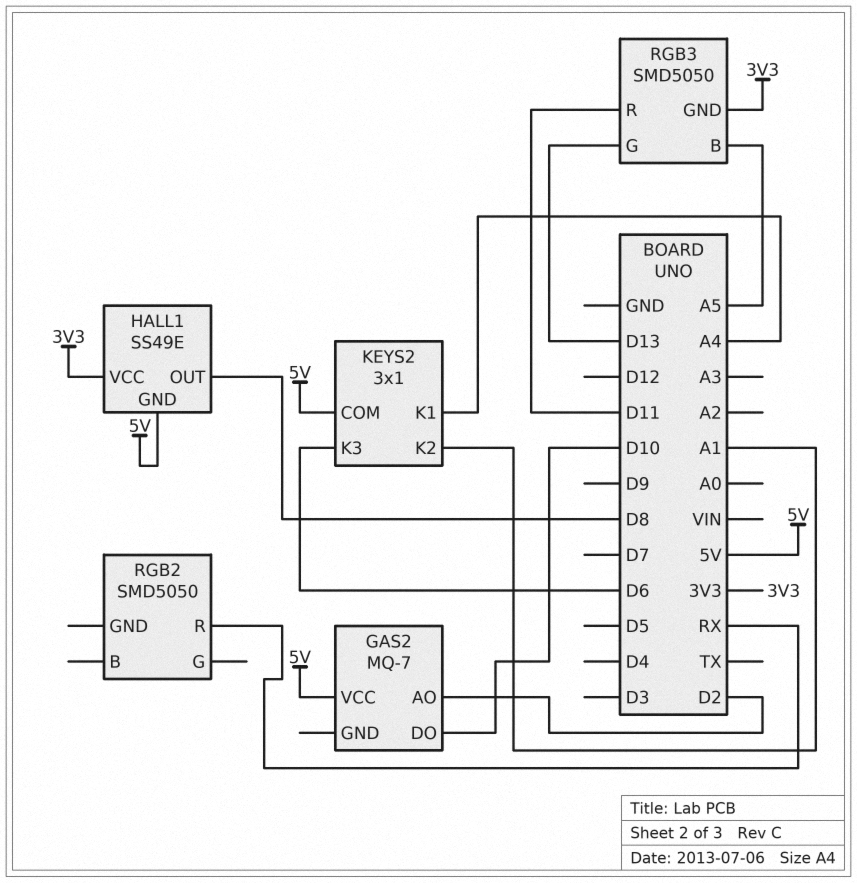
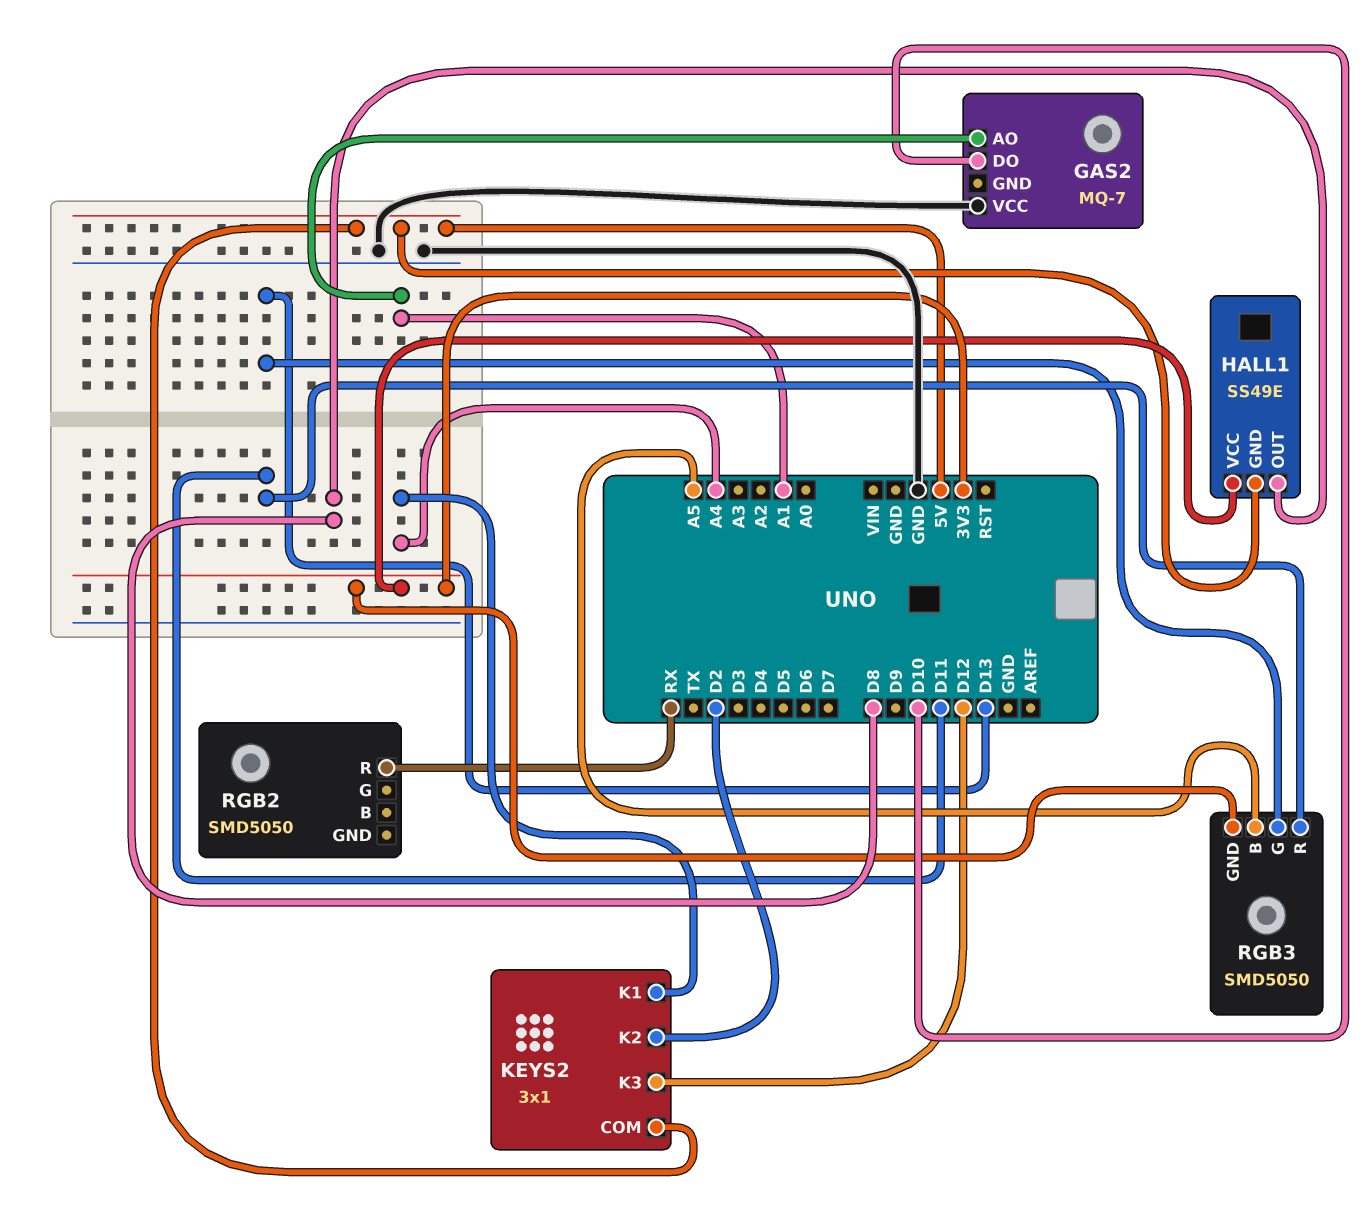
GAS2 pin AO: D2 -> A1
GAS2 pin VCC: 5V -> GND
KEYS2 pin K2: A1 -> D2
KEYS2 pin K3: D6 -> D12

